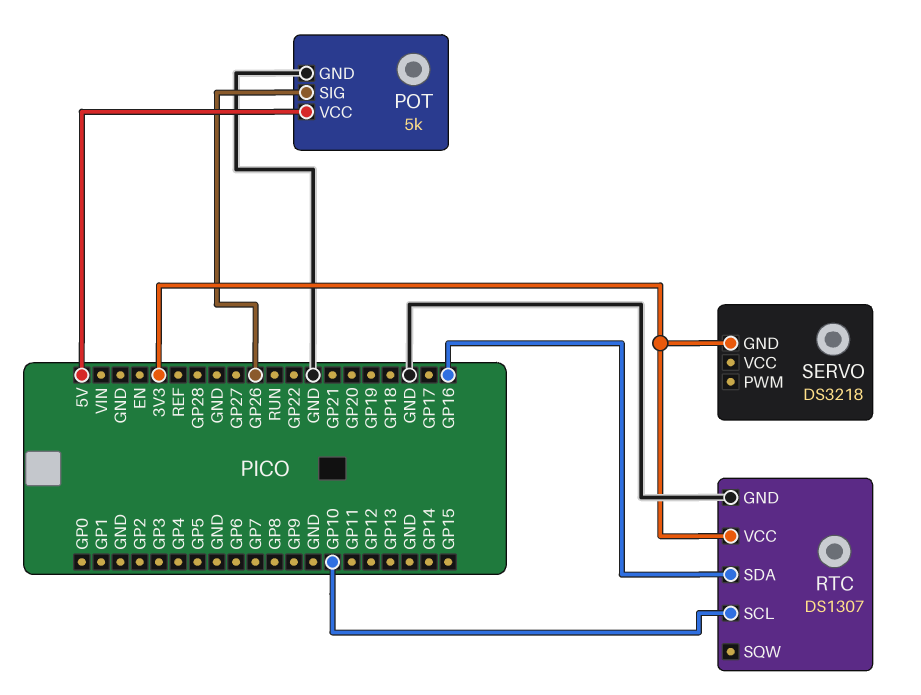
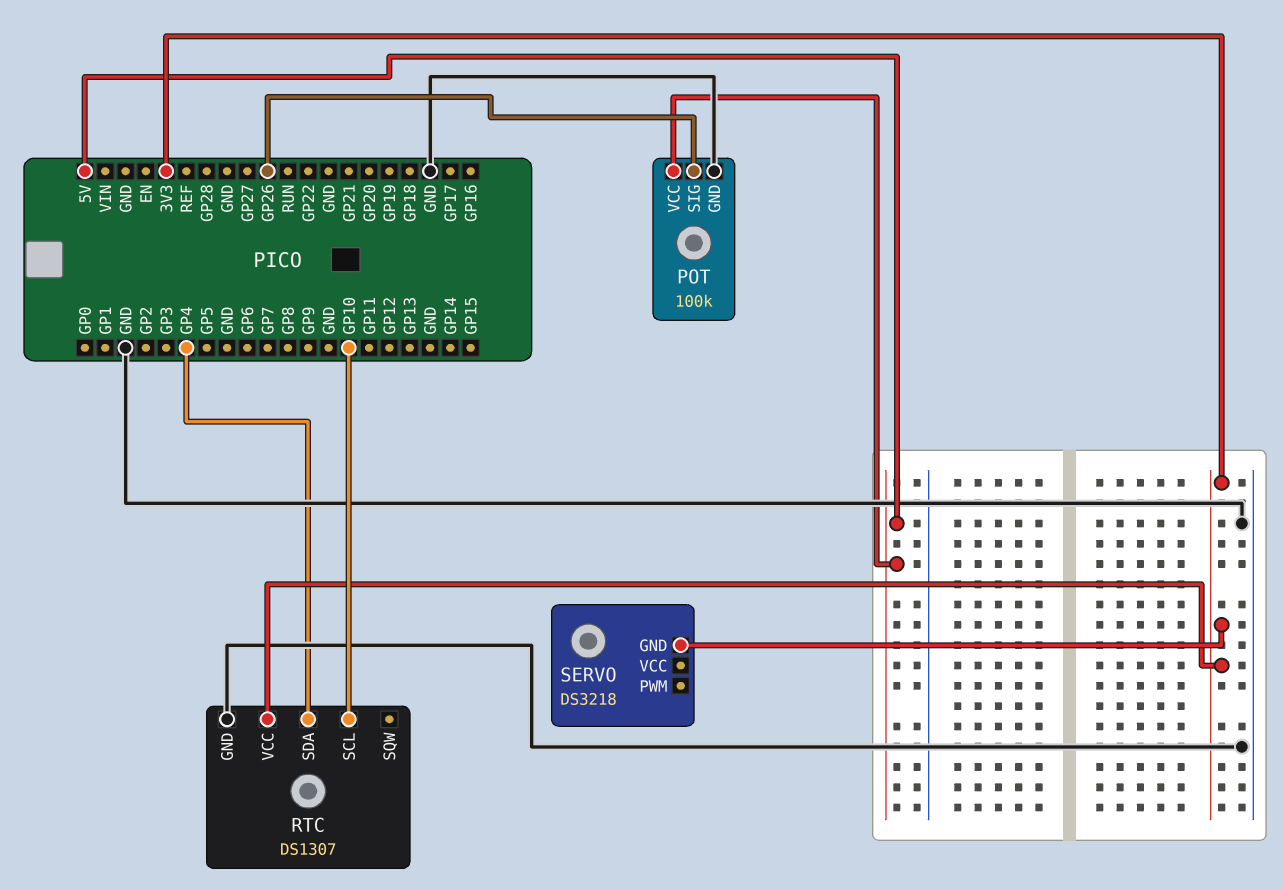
POT: 5k -> 100k
RTC pin SDA: GP16 -> GP4

